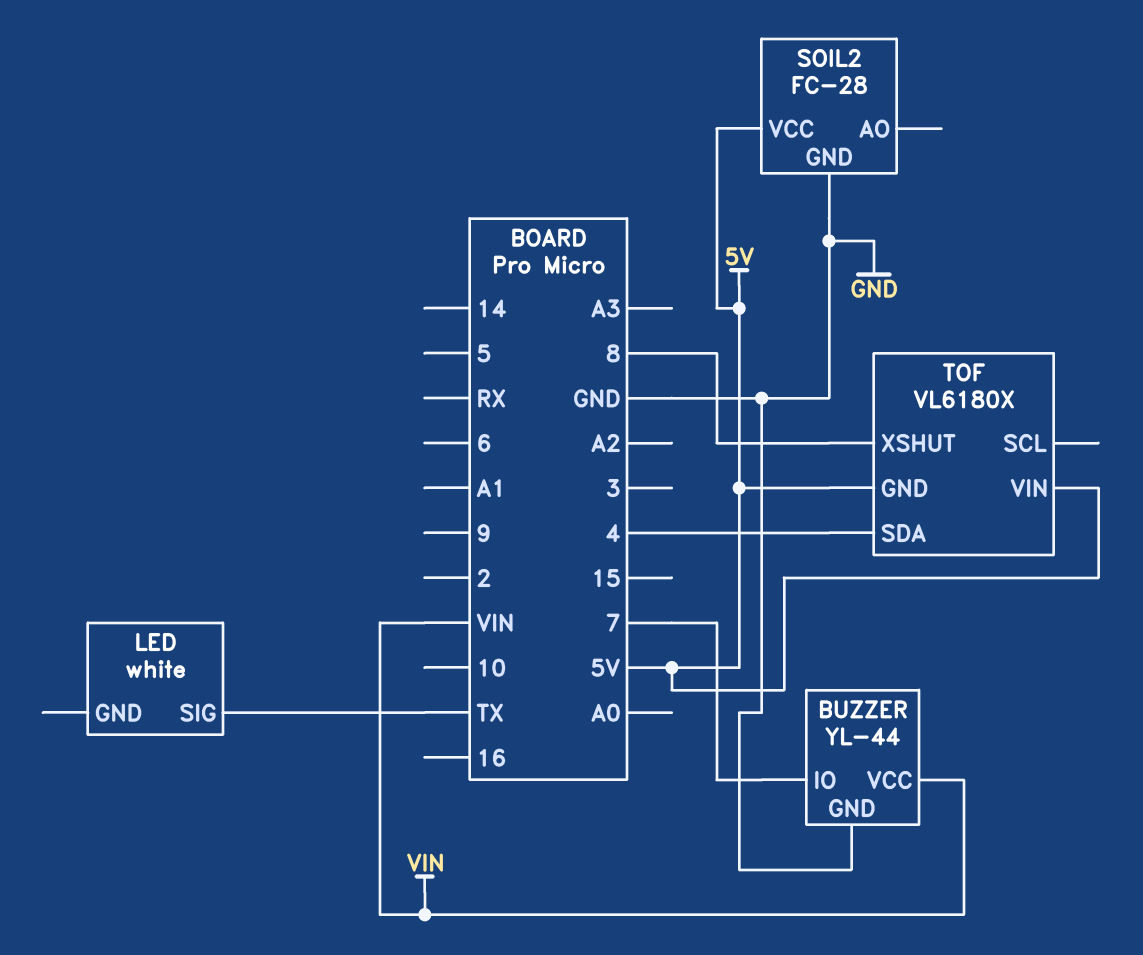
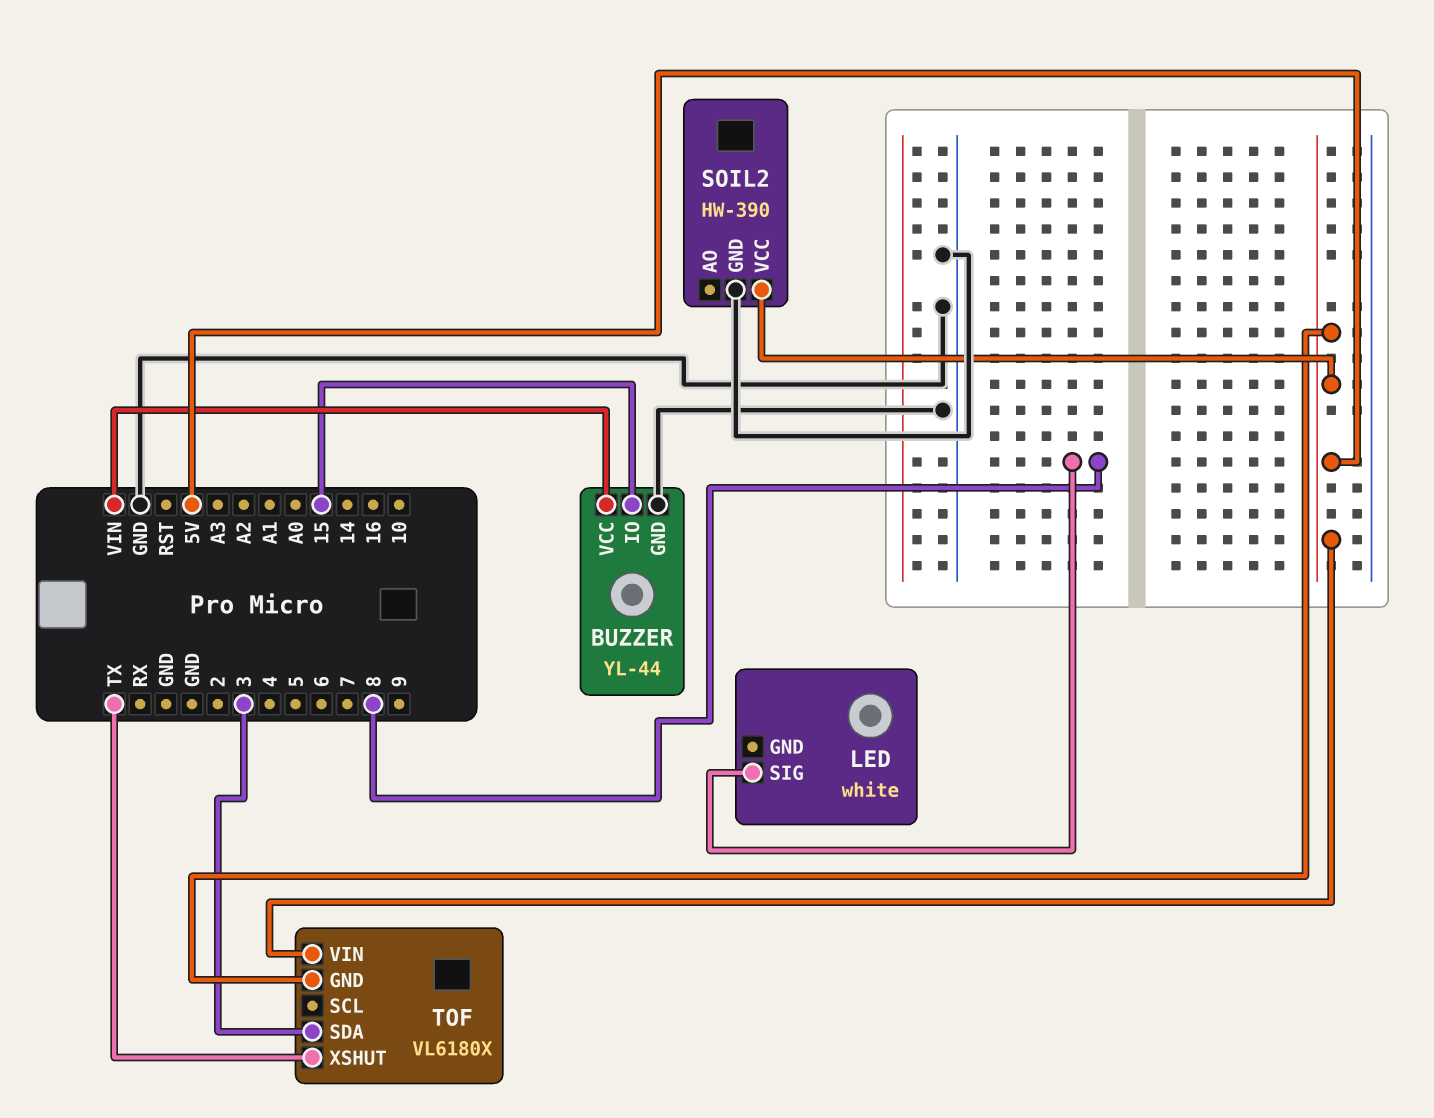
BUZZER pin IO: 7 -> 15
LED pin SIG: TX -> 8
SOIL2: FC-28 -> HW-390
TOF pin SDA: 4 -> 3
TOF pin XSHUT: 8 -> TX

